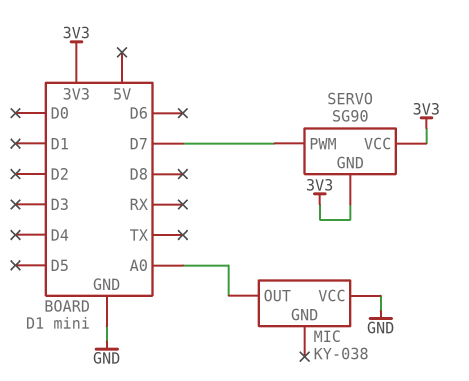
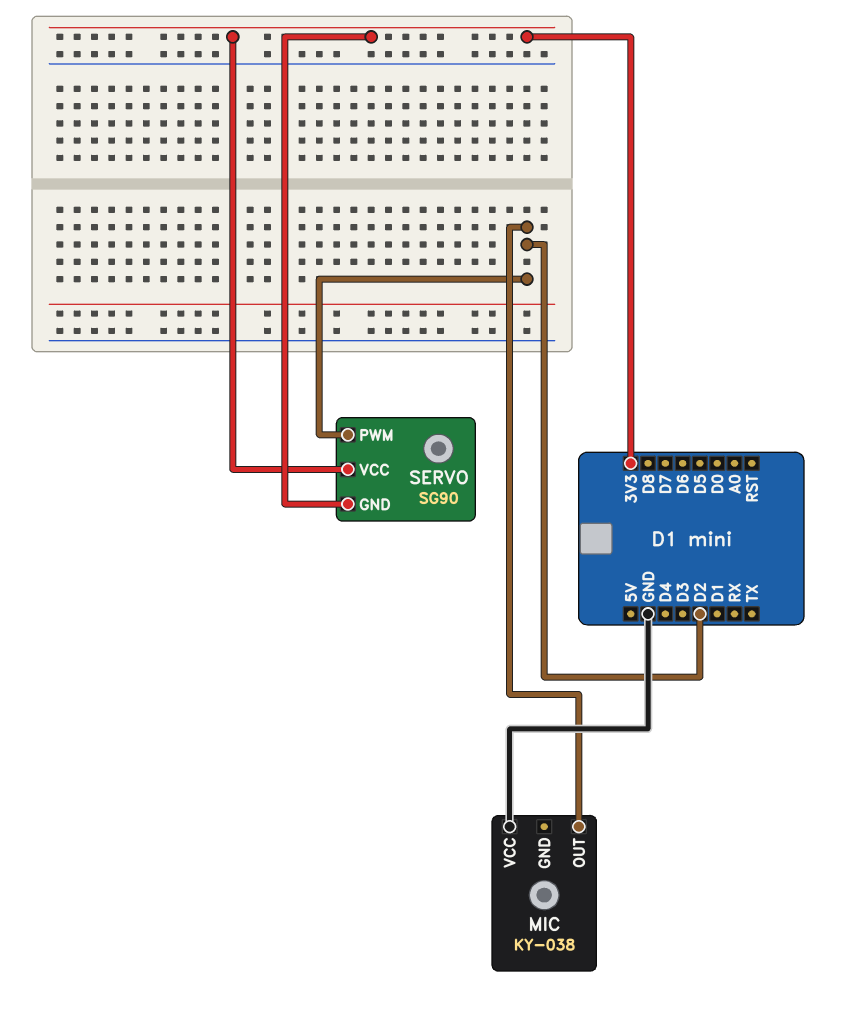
MIC pin OUT: A0 -> D2
SERVO pin PWM: D7 -> D2

